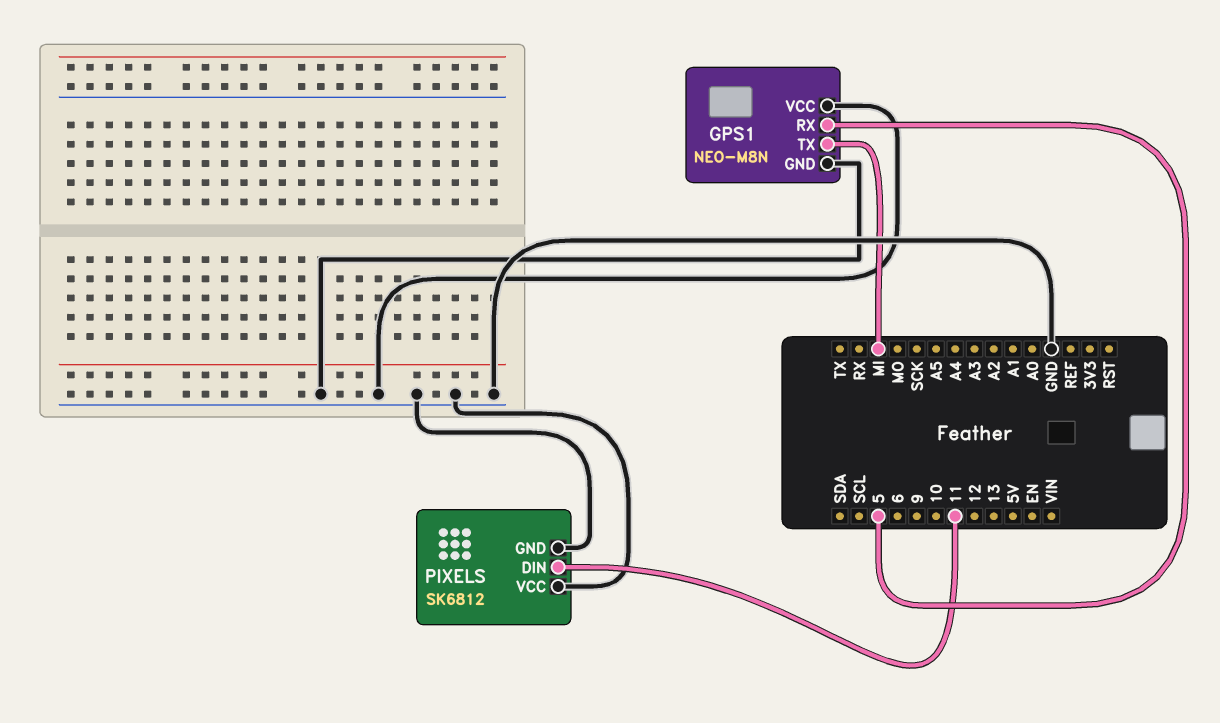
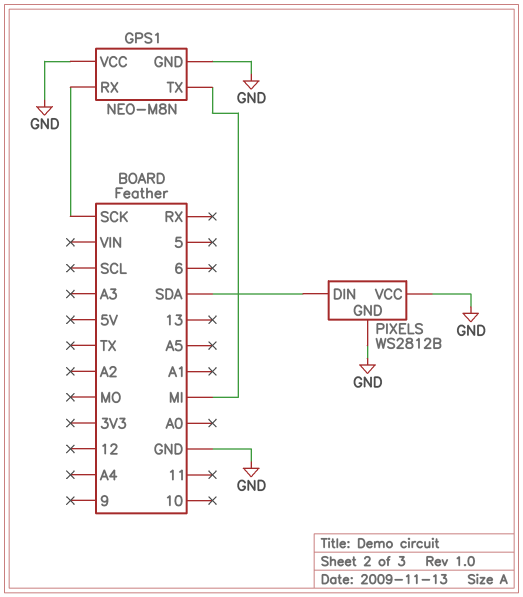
GPS1 pin RX: 5 -> SCK
PIXELS: SK6812 -> WS2812B
PIXELS pin DIN: 11 -> SDA

